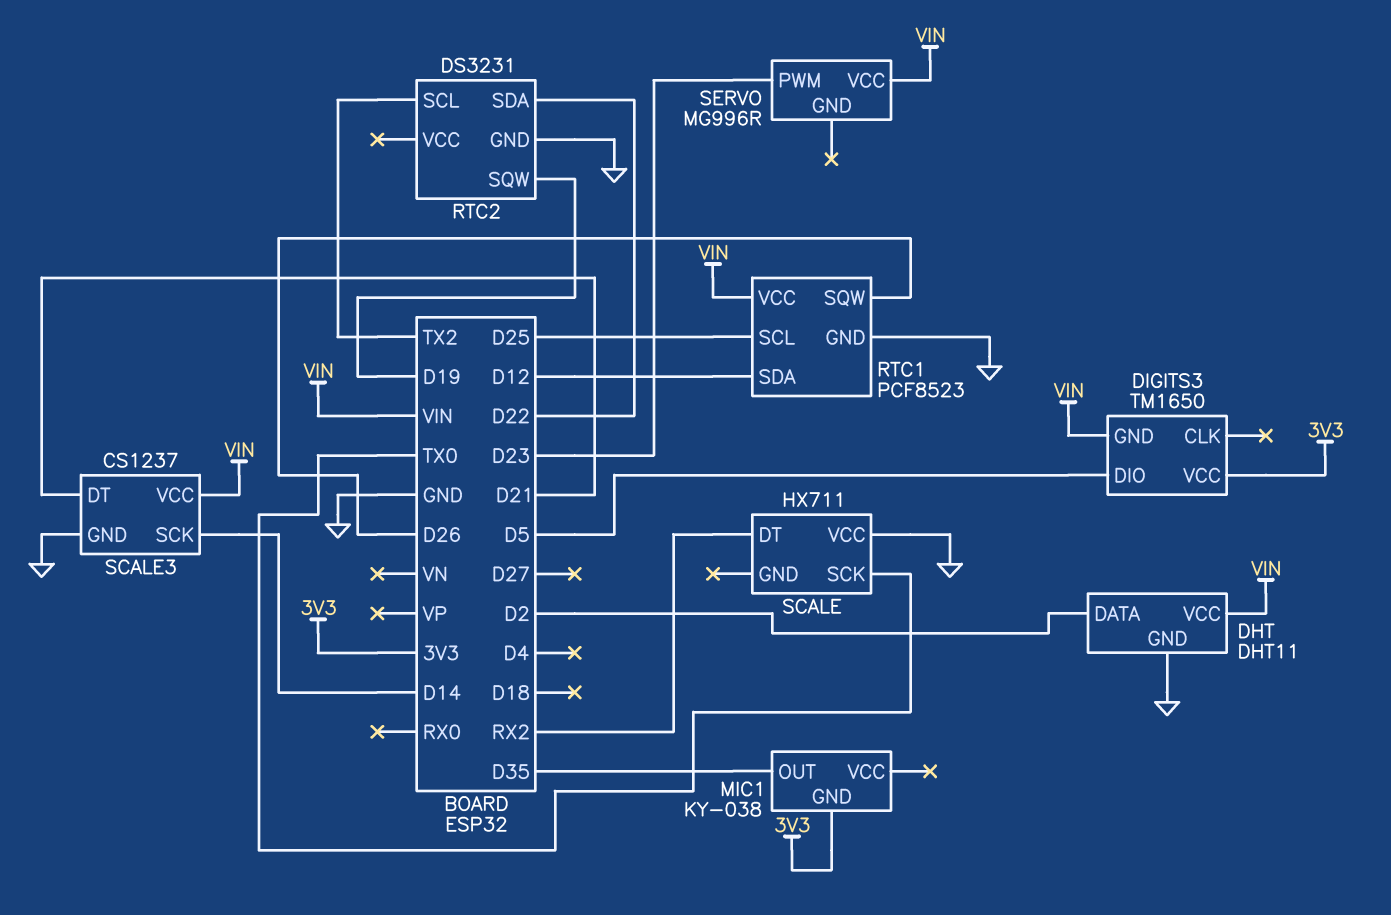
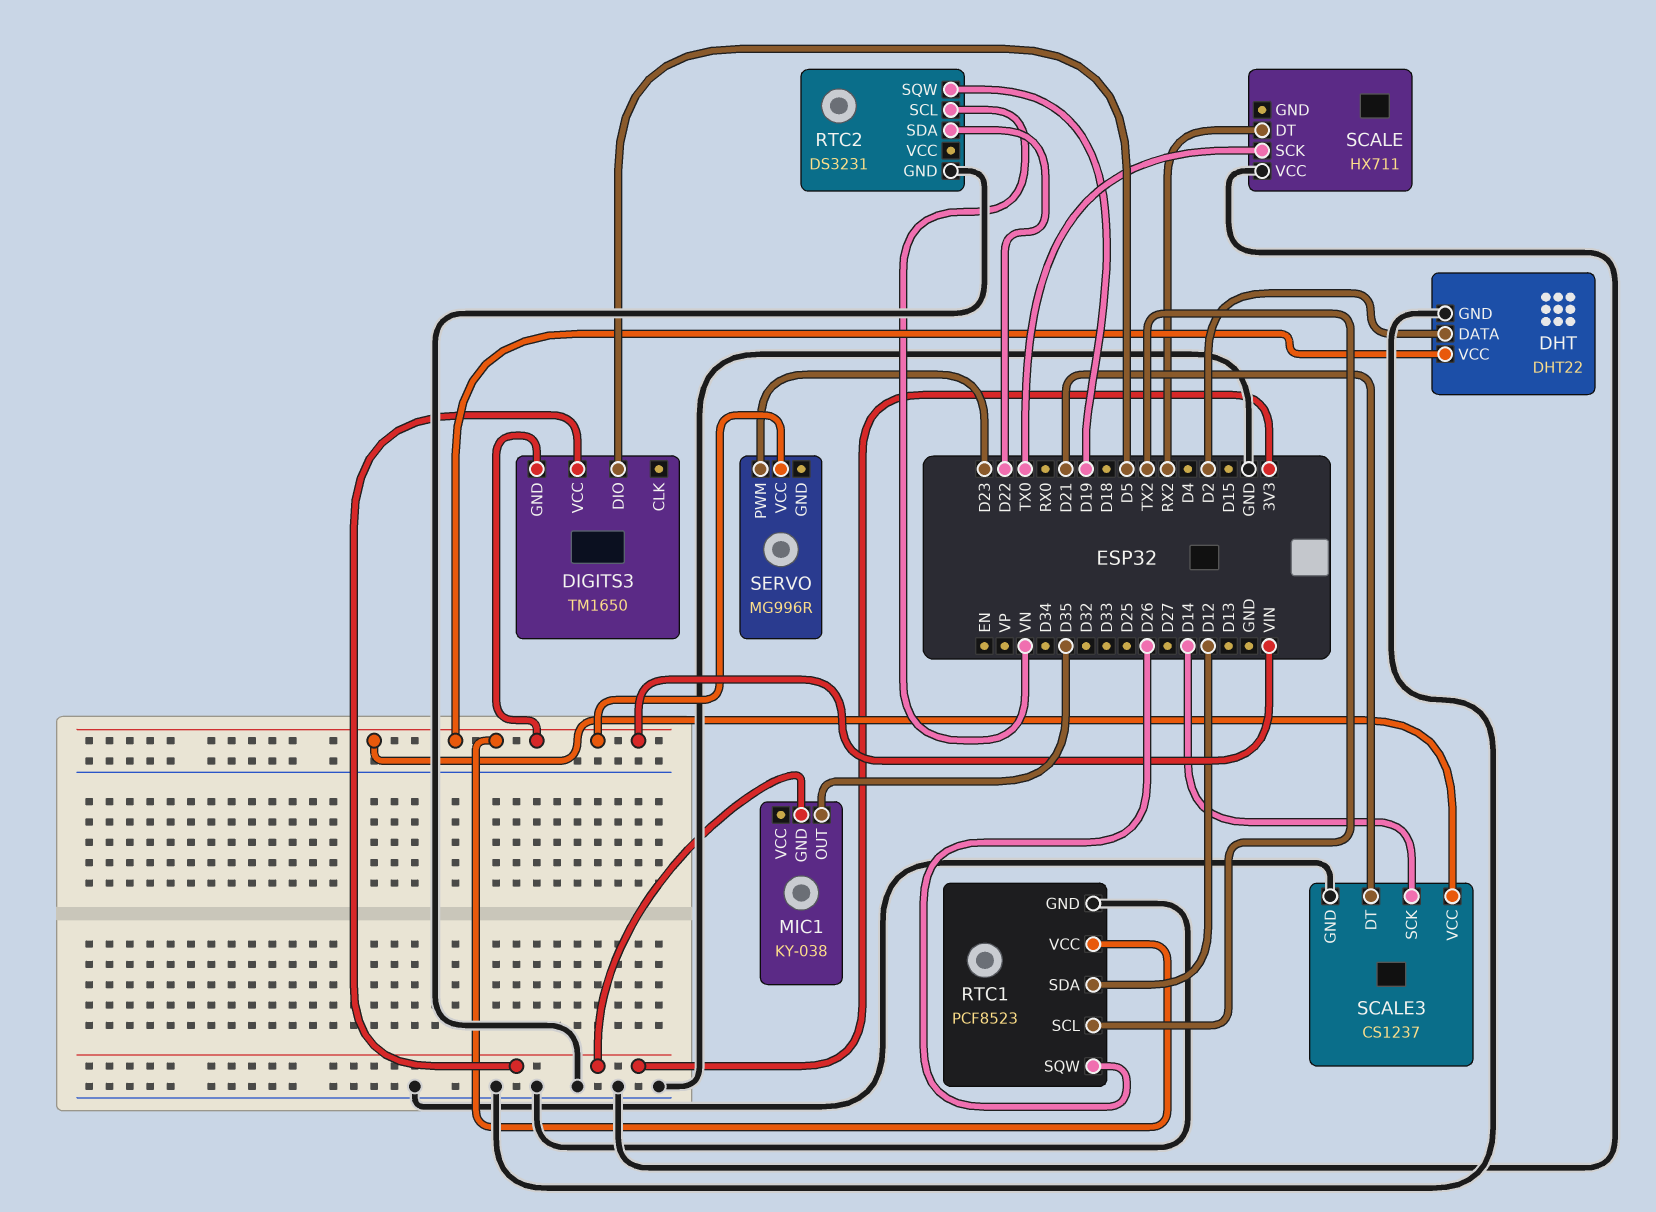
DHT: DHT11 -> DHT22
RTC1 pin SCL: D25 -> TX2
RTC2 pin SCL: TX2 -> VN

